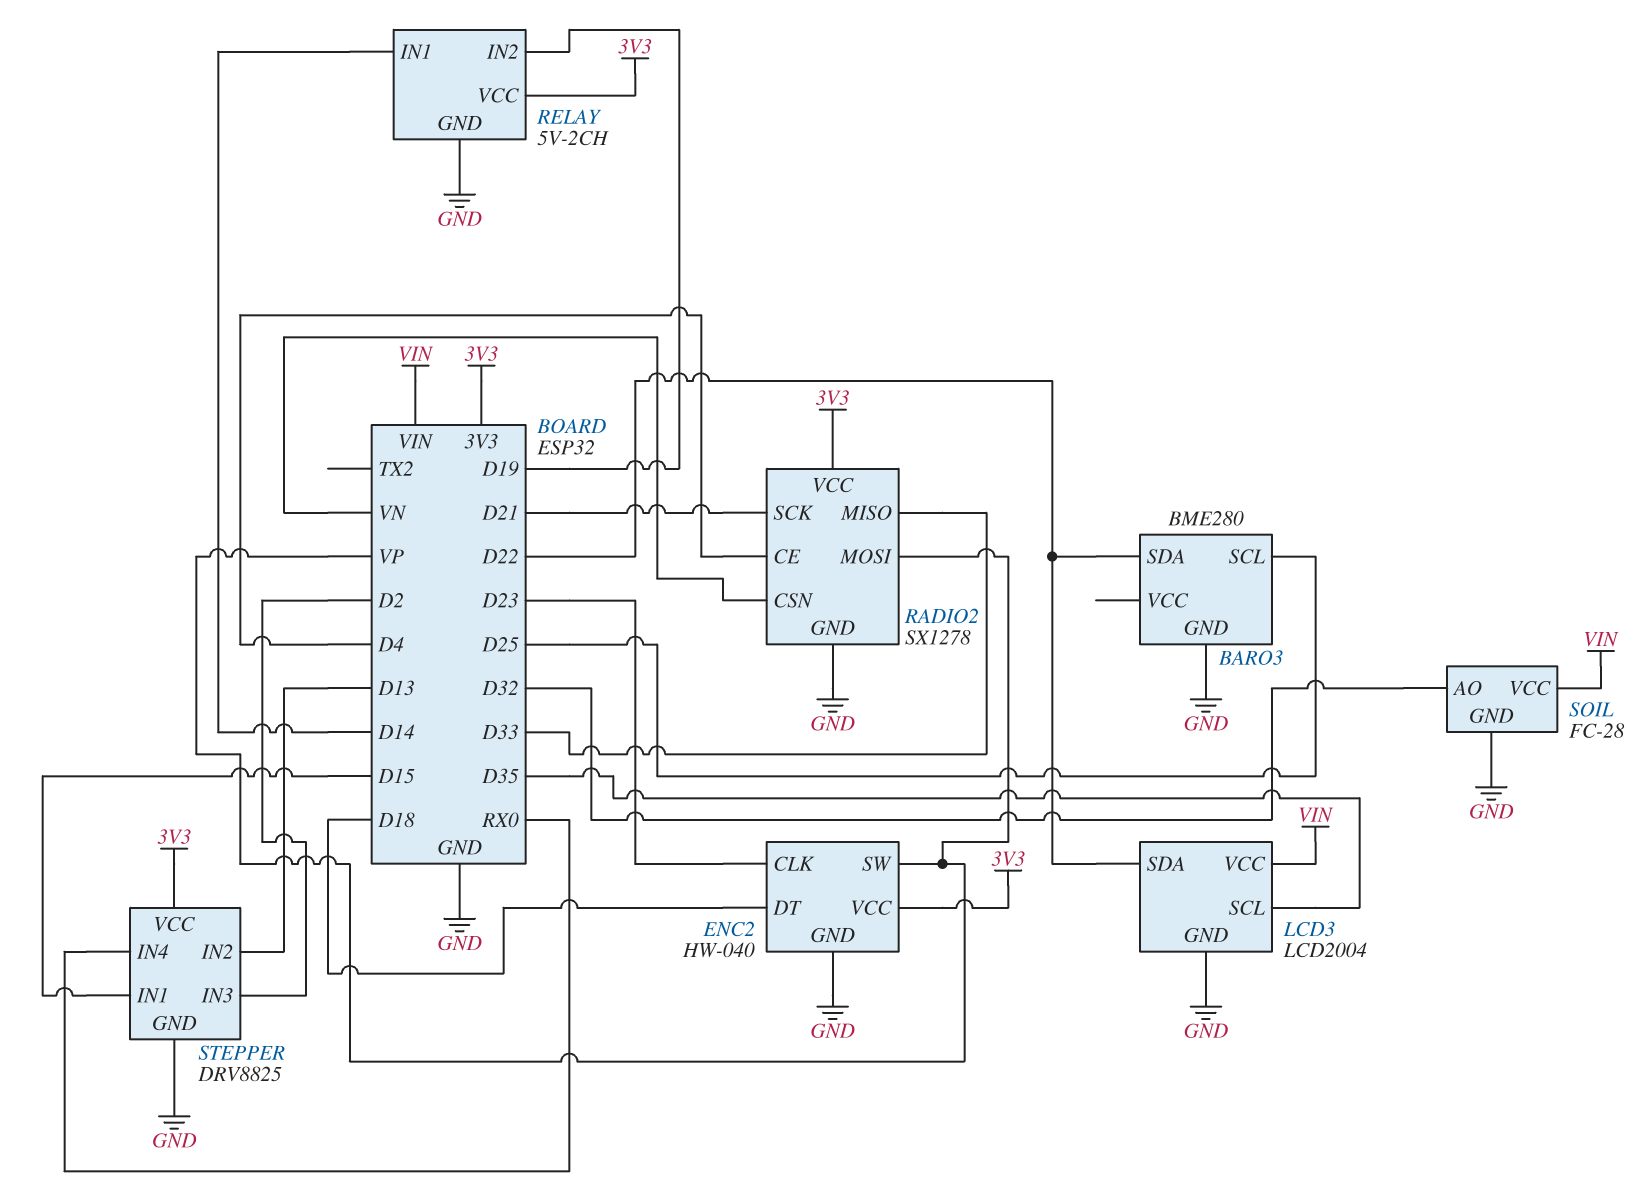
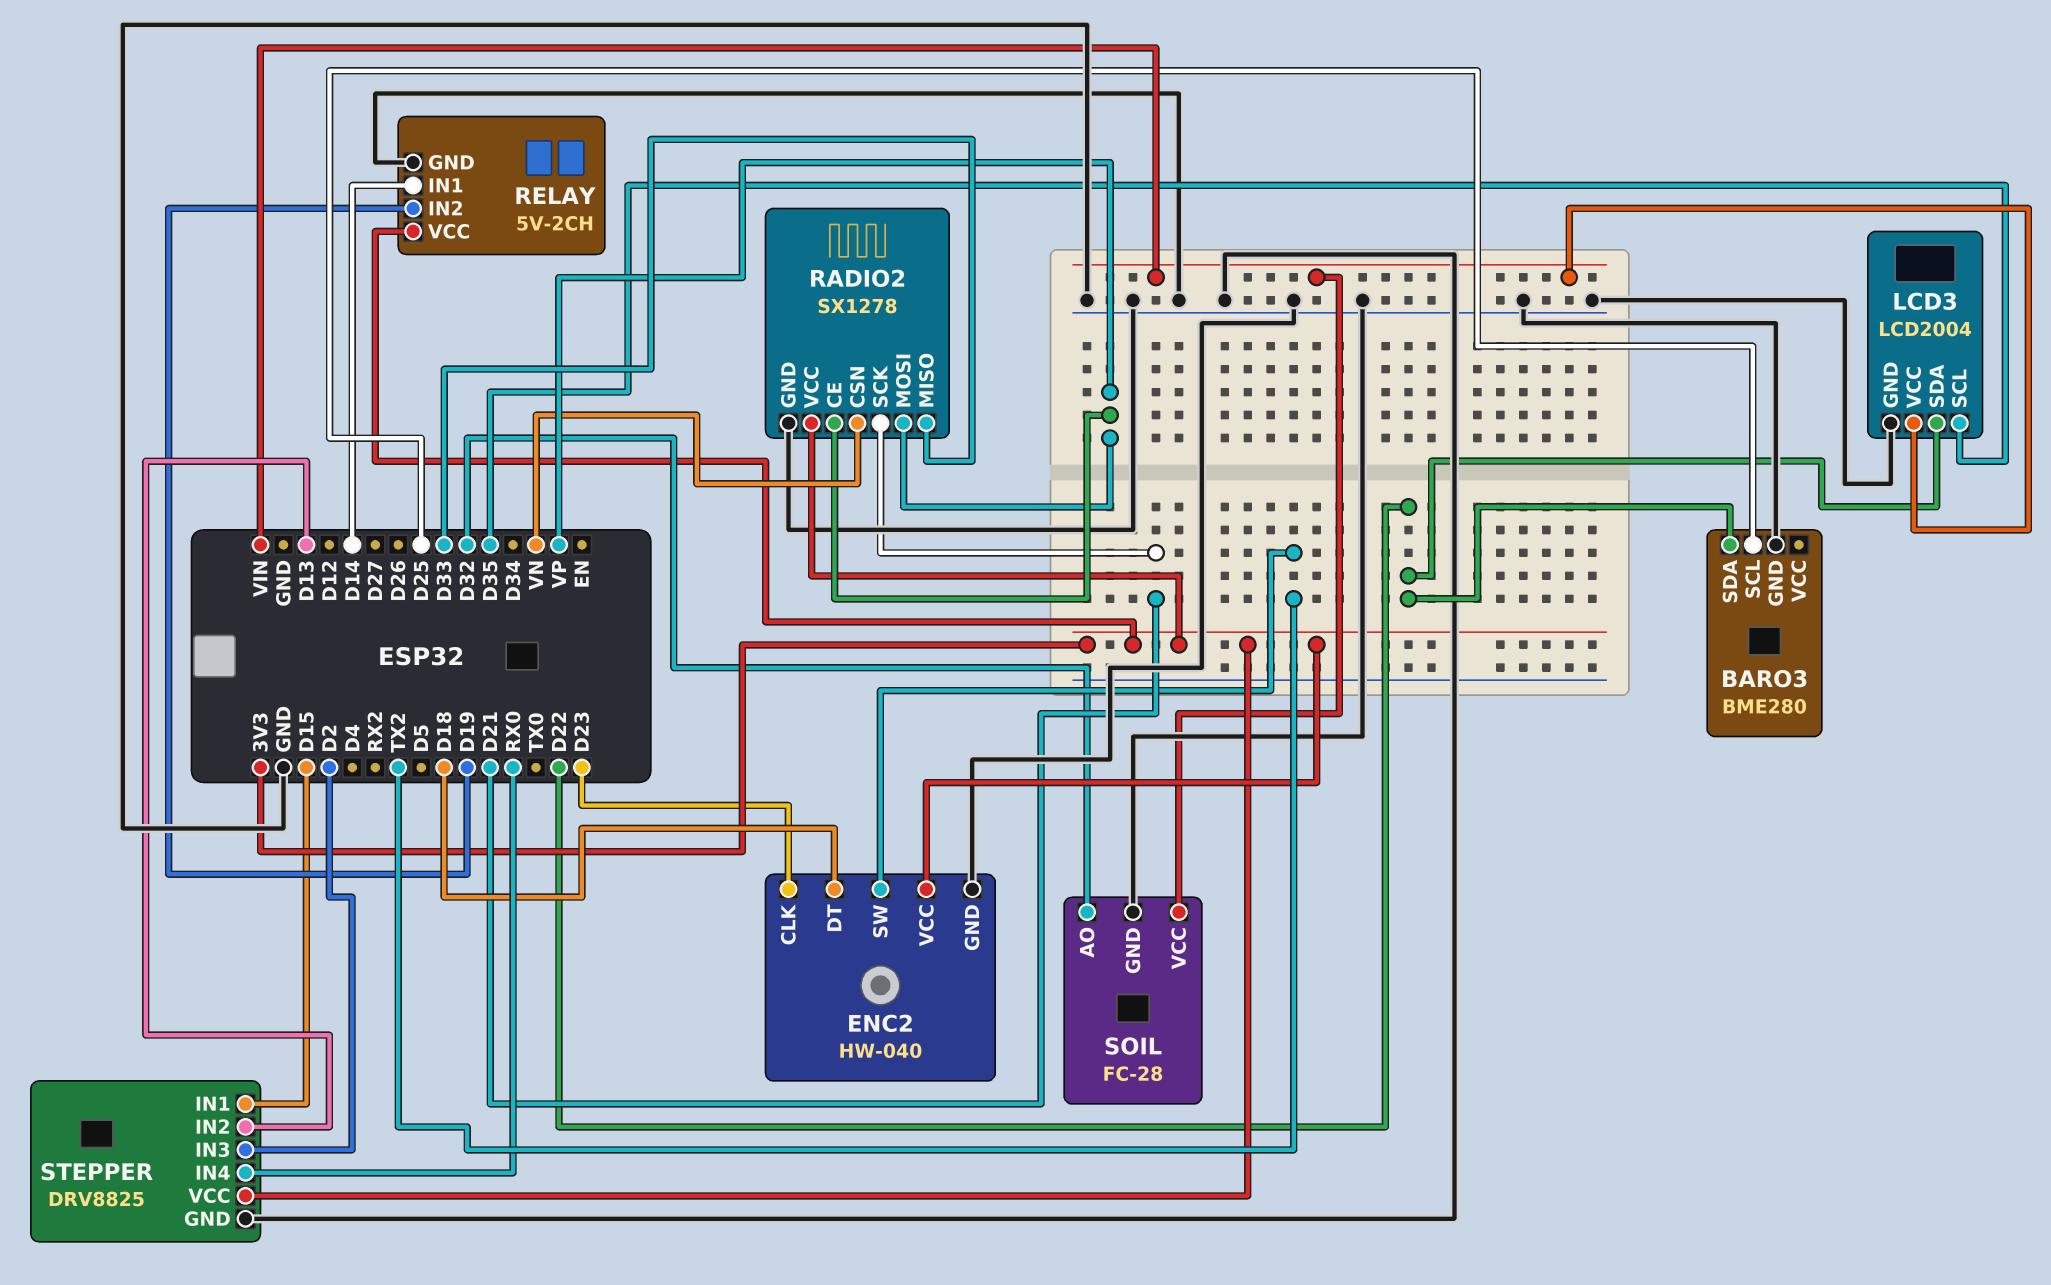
ENC2 pin SW: VP -> TX2
RADIO2 pin CE: D4 -> VP

